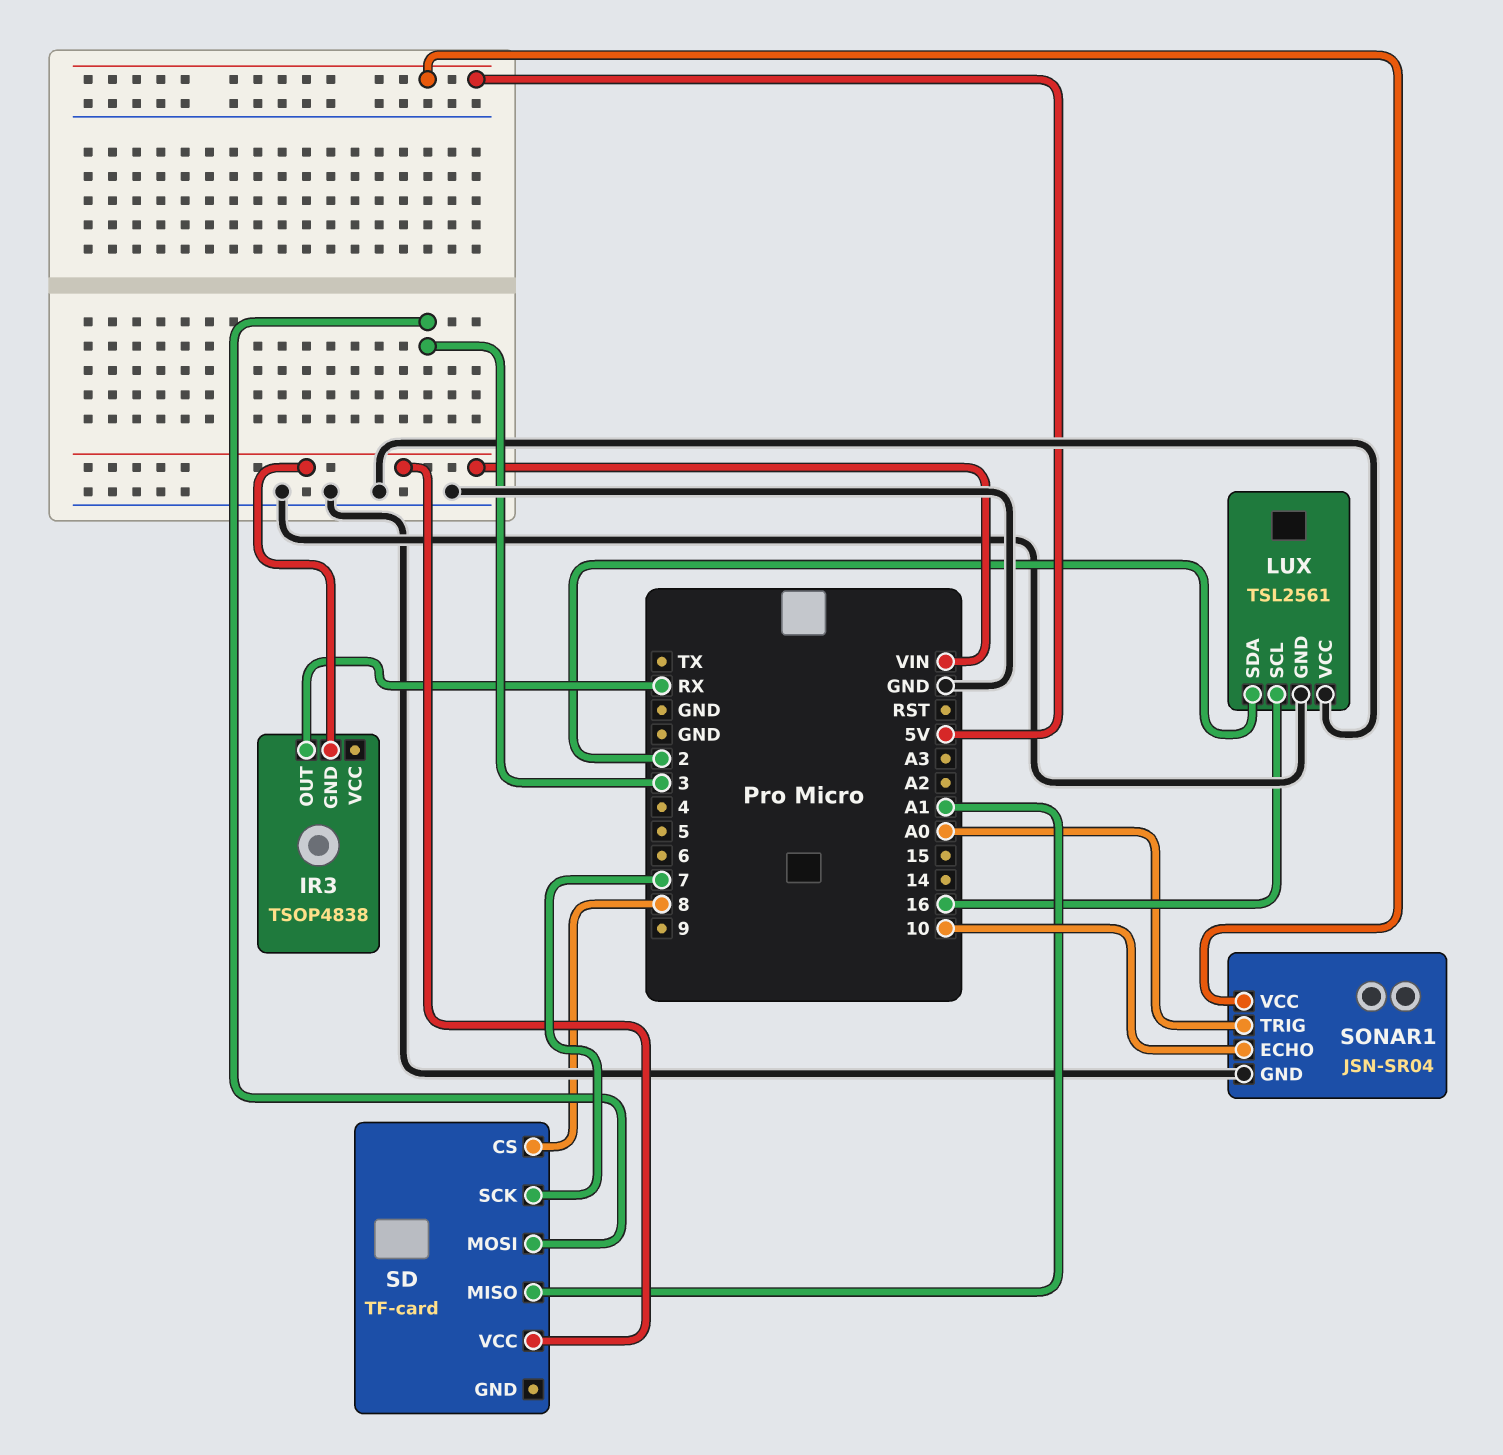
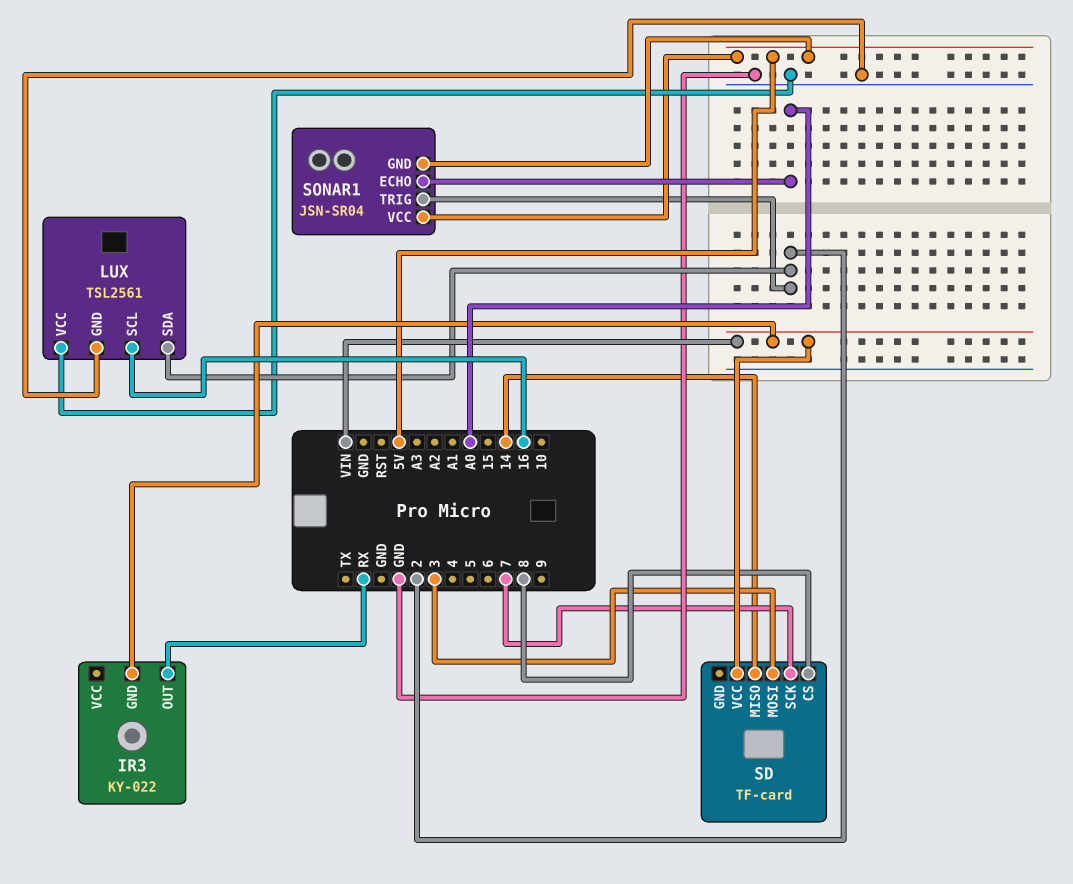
IR3: TSOP4838 -> KY-022
SD pin MISO: A1 -> 14
SONAR1 pin ECHO: 10 -> A0
SONAR1 pin GND: GND -> 5V
SONAR1 pin TRIG: A0 -> 2

